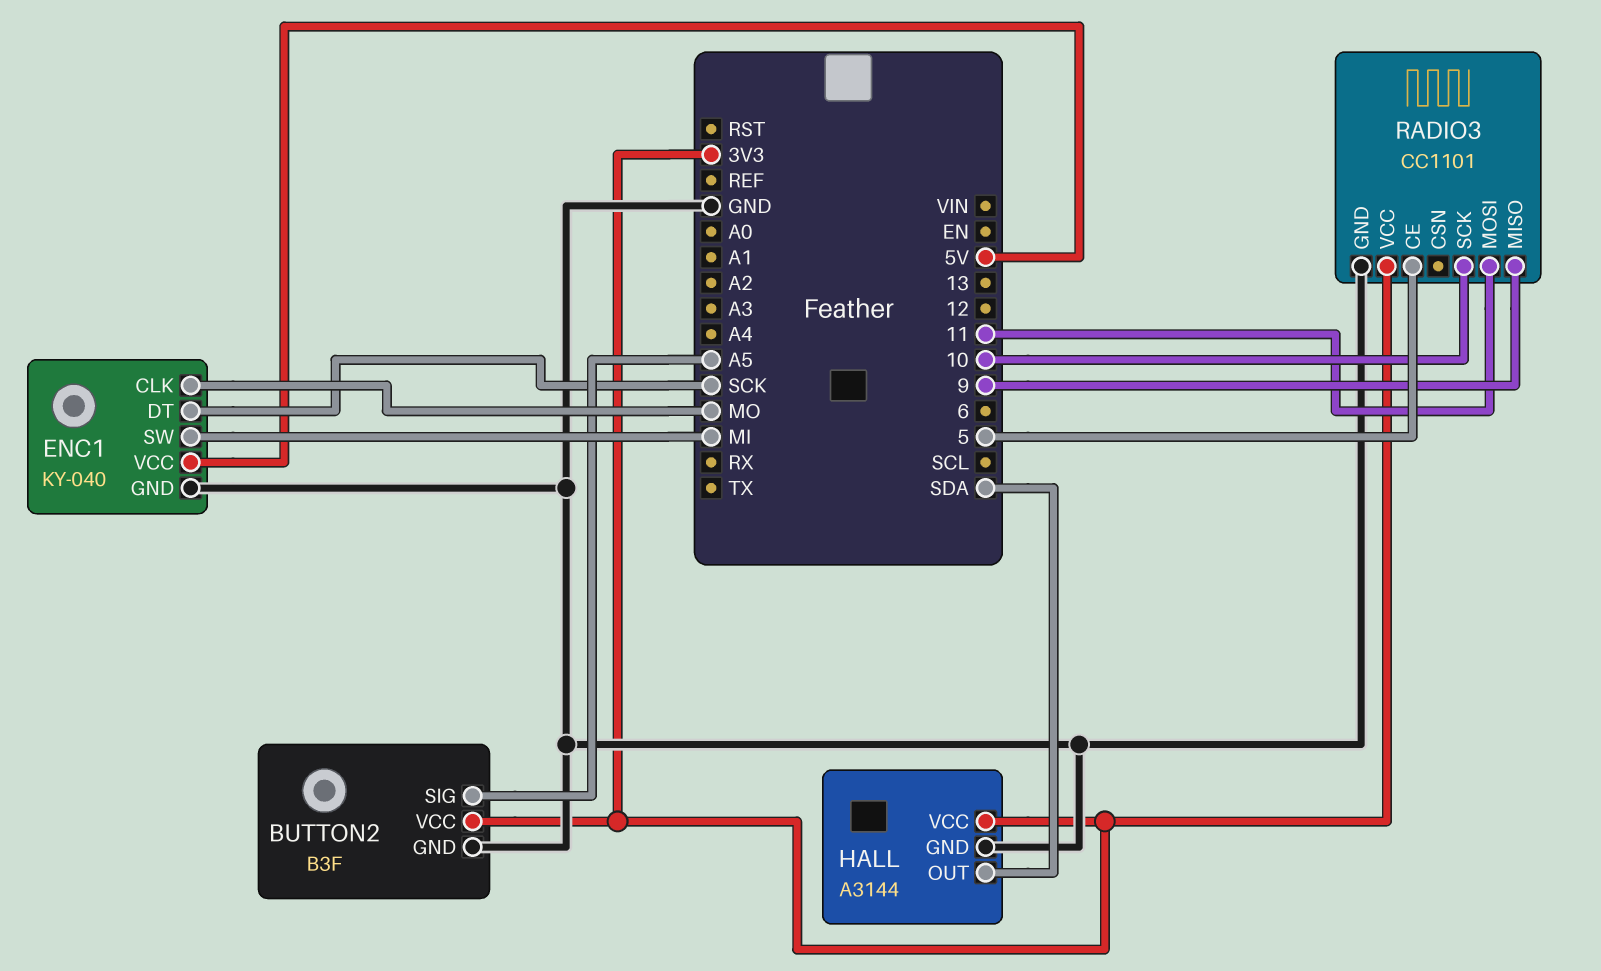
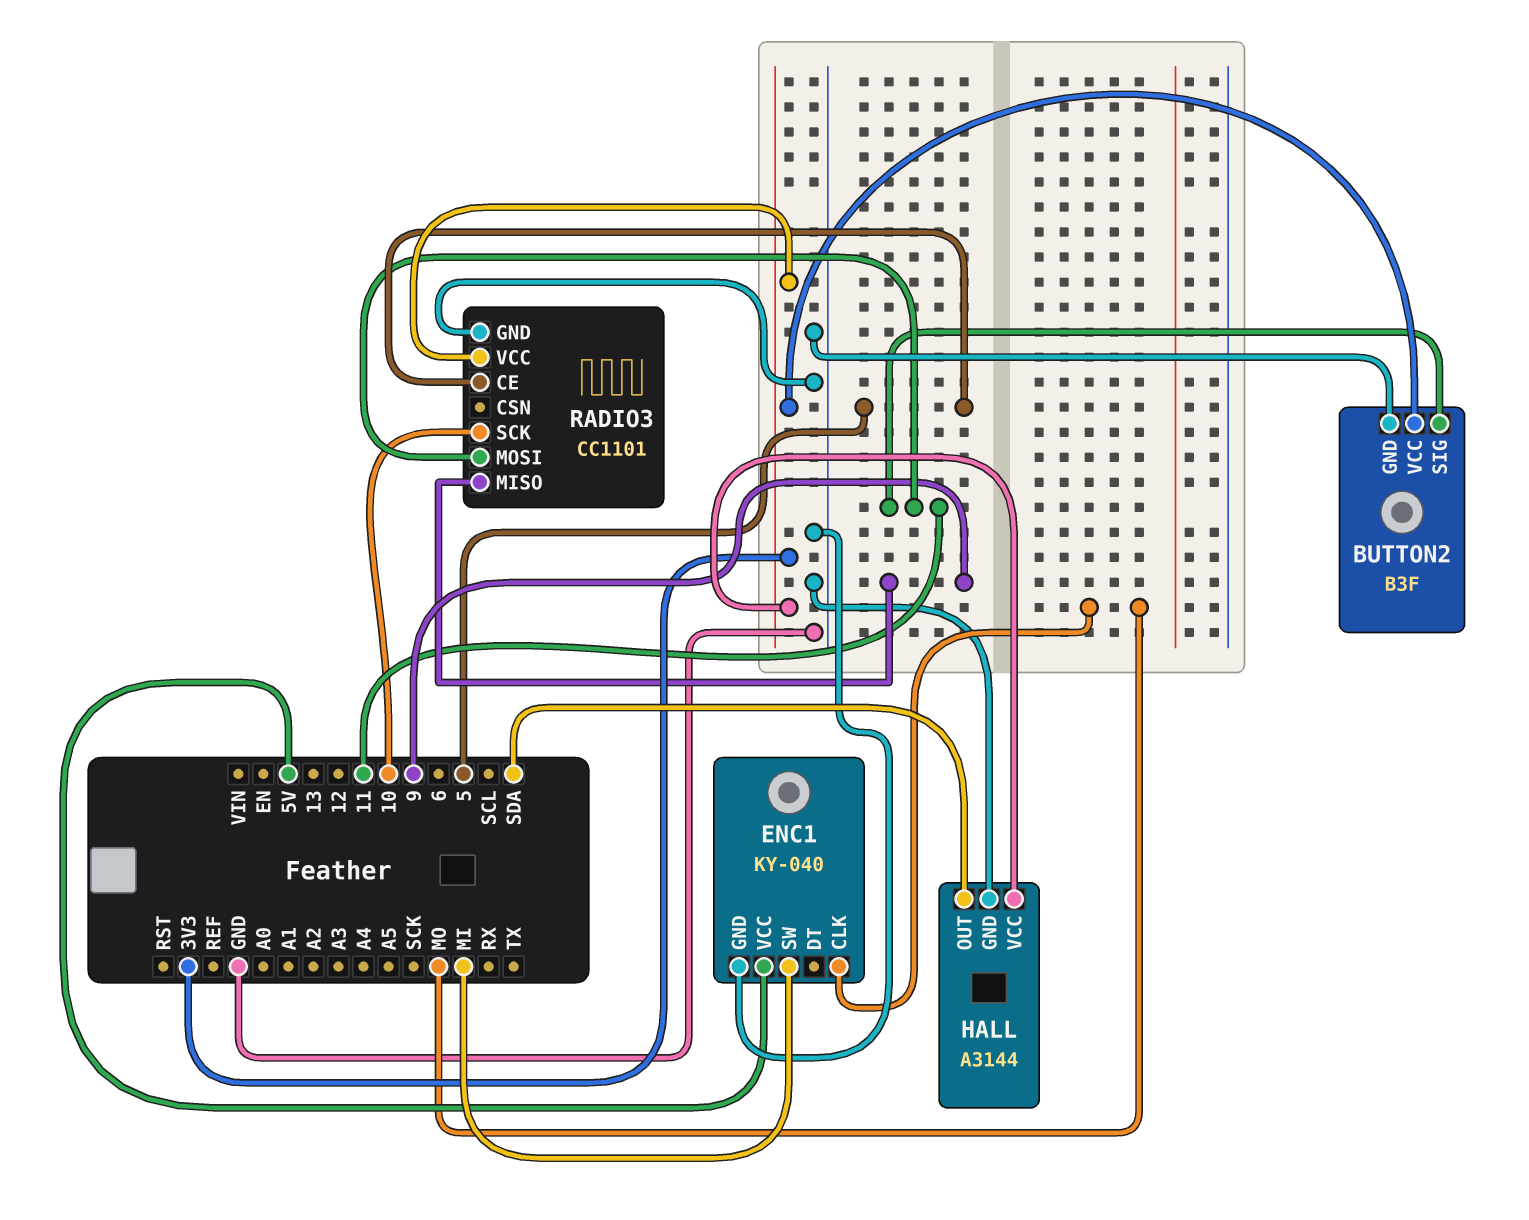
BUTTON2 pin SIG: A5 -> 11
ENC1 pin DT: SCK -> none

